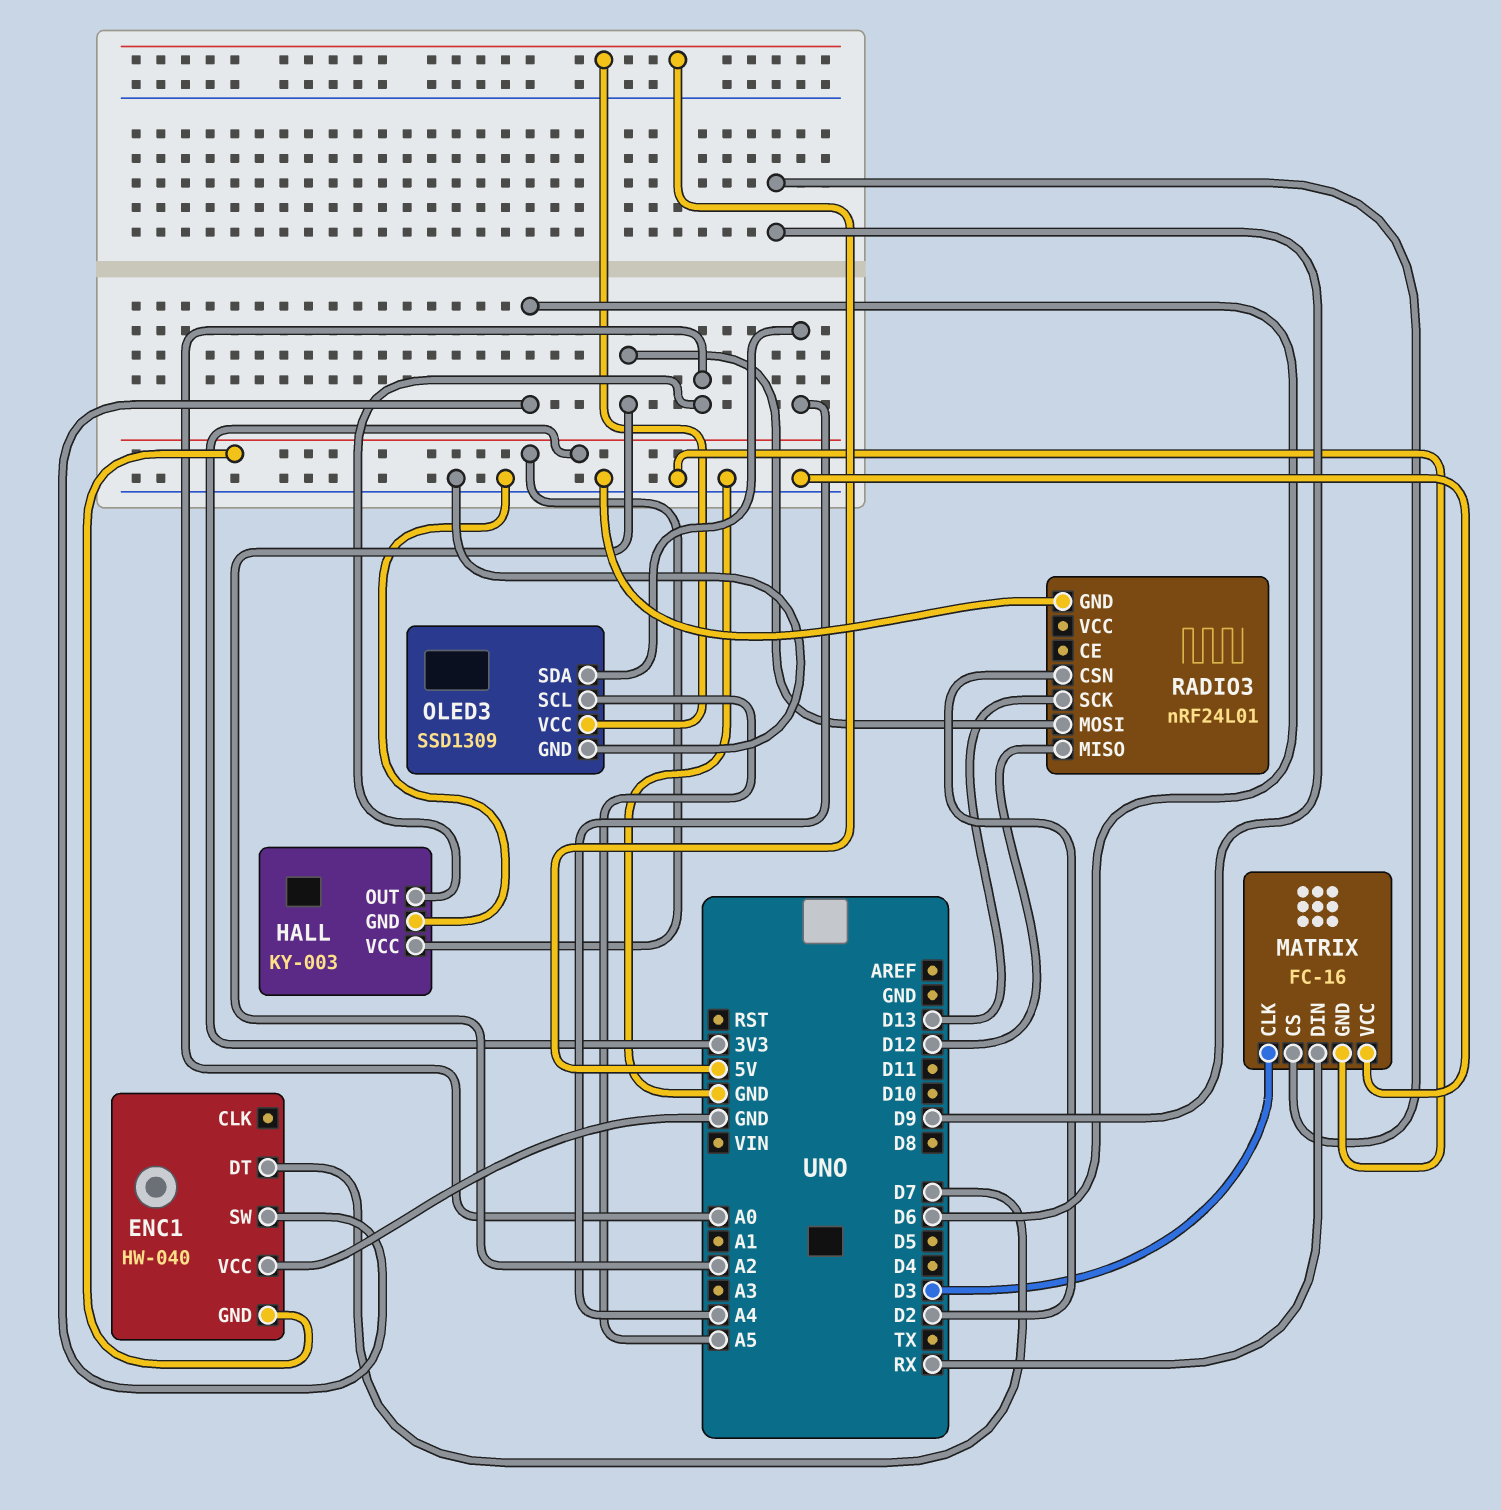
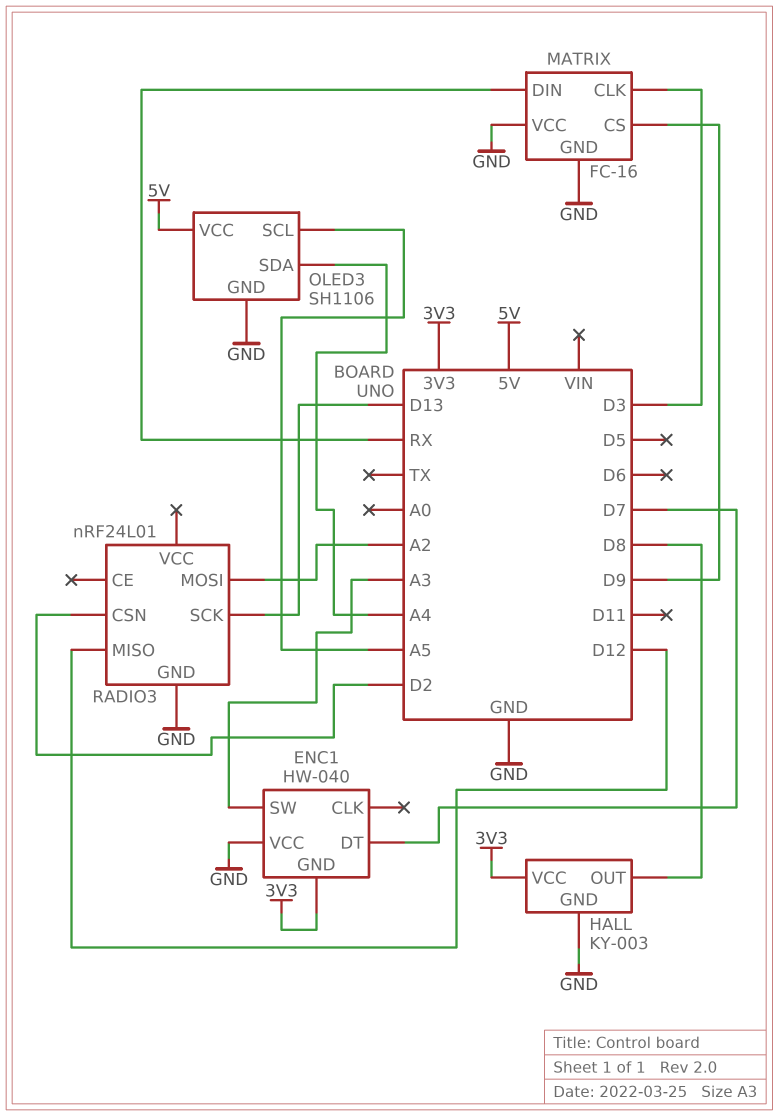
ENC1 pin SW: D6 -> A3
HALL pin OUT: A0 -> D8
OLED3: SSD1309 -> SH1106

